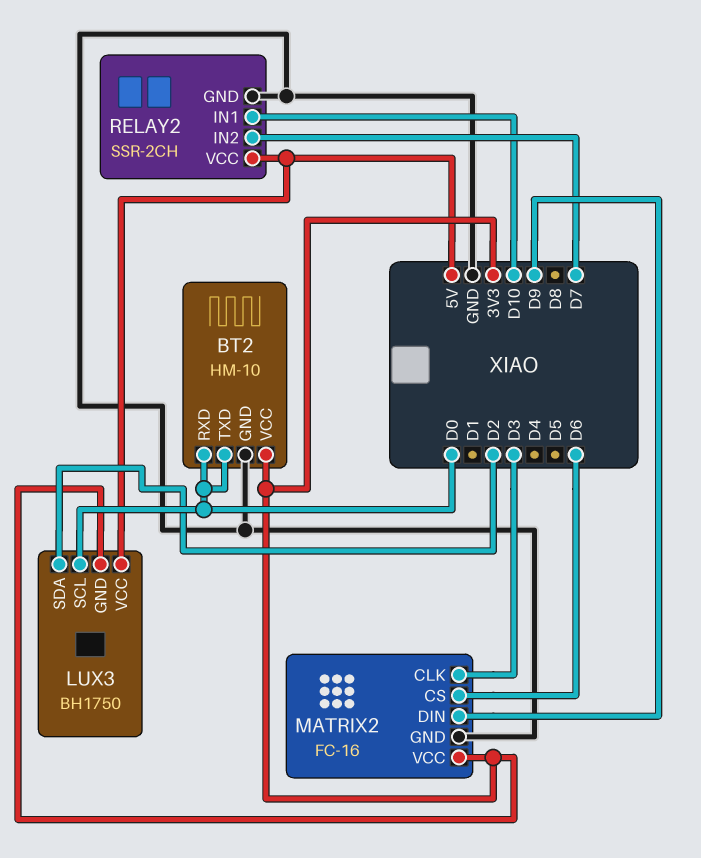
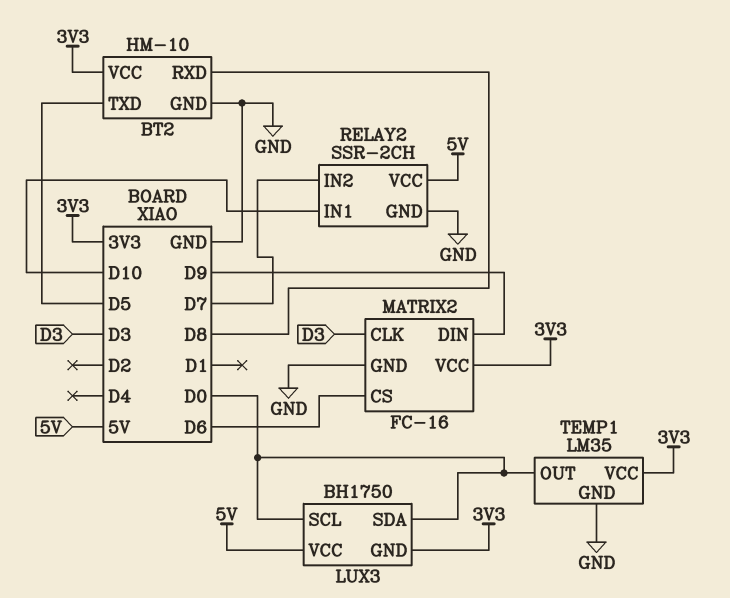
BT2 pin RXD: D0 -> D8
BT2 pin TXD: D0 -> D5
LUX3 pin SDA: D2 -> D0
TEMP1: none -> LM35
TEMP1 pin GND: none -> GND
TEMP1 pin OUT: none -> D0
TEMP1 pin VCC: none -> 3V3

